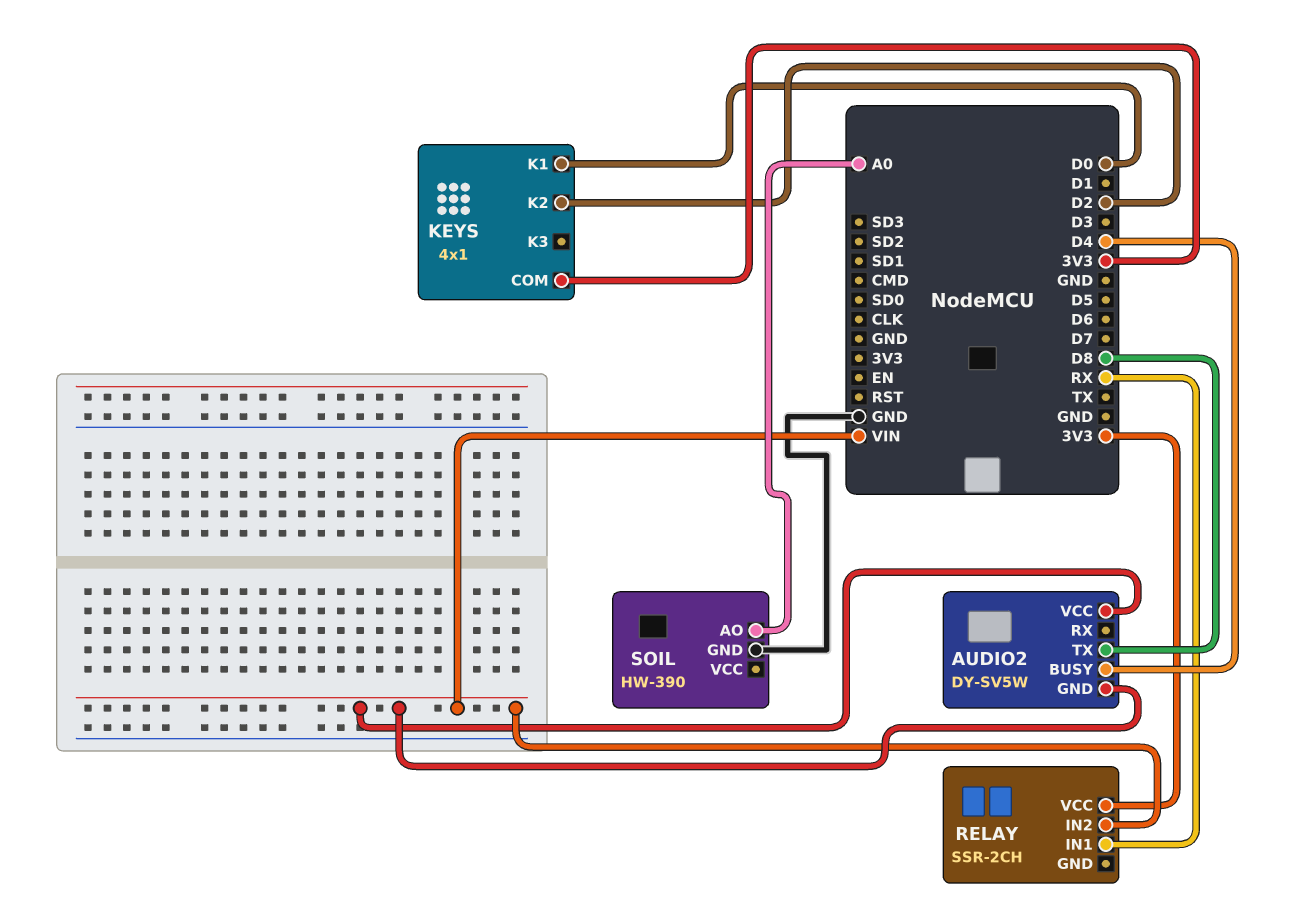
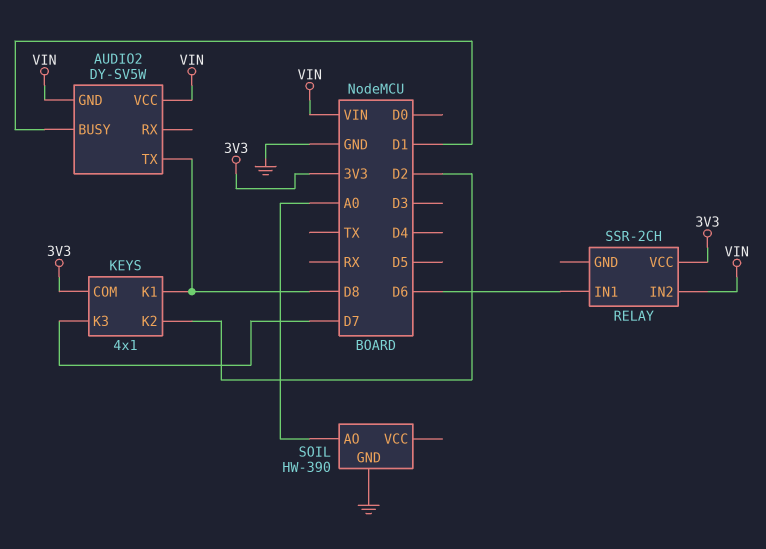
AUDIO2 pin BUSY: D4 -> D1
KEYS pin K1: D0 -> D8
KEYS pin K3: none -> D7
RELAY pin IN1: RX -> D6

